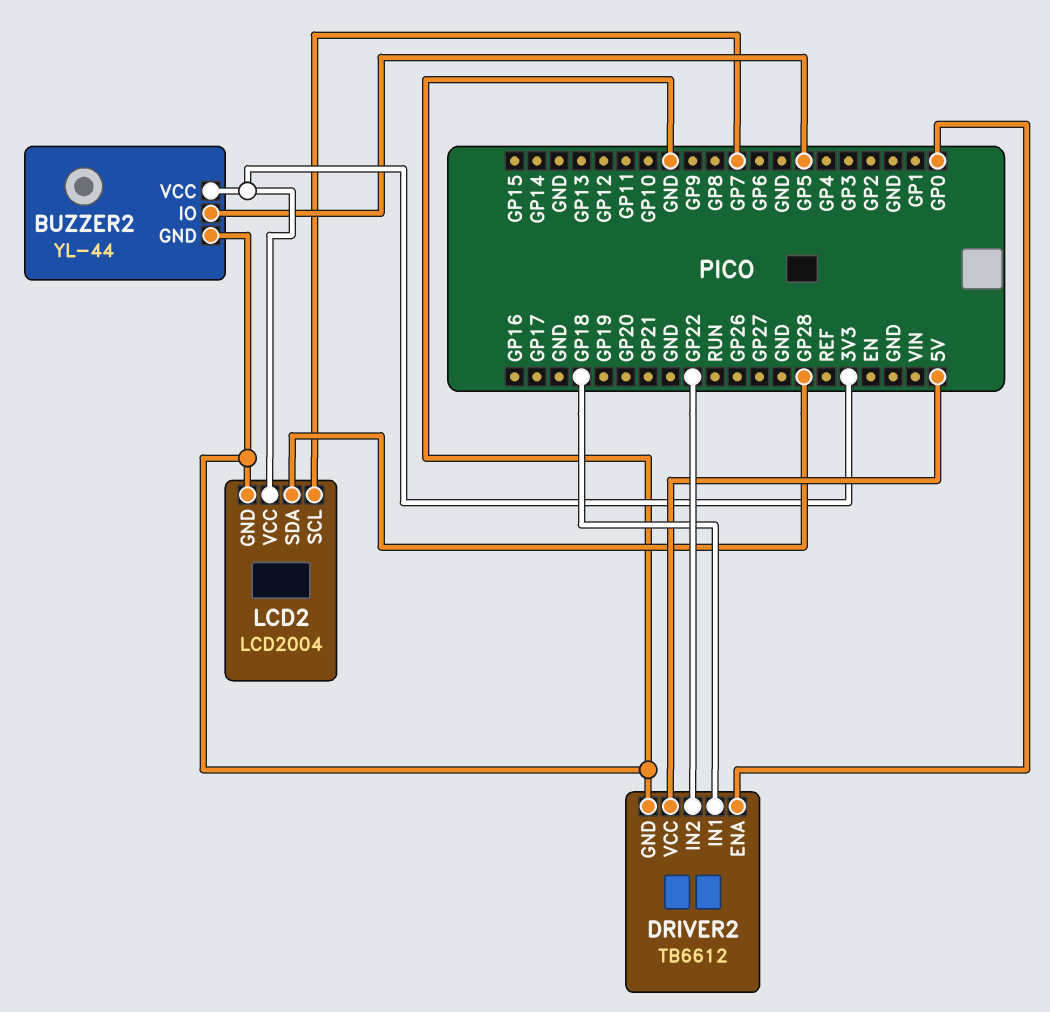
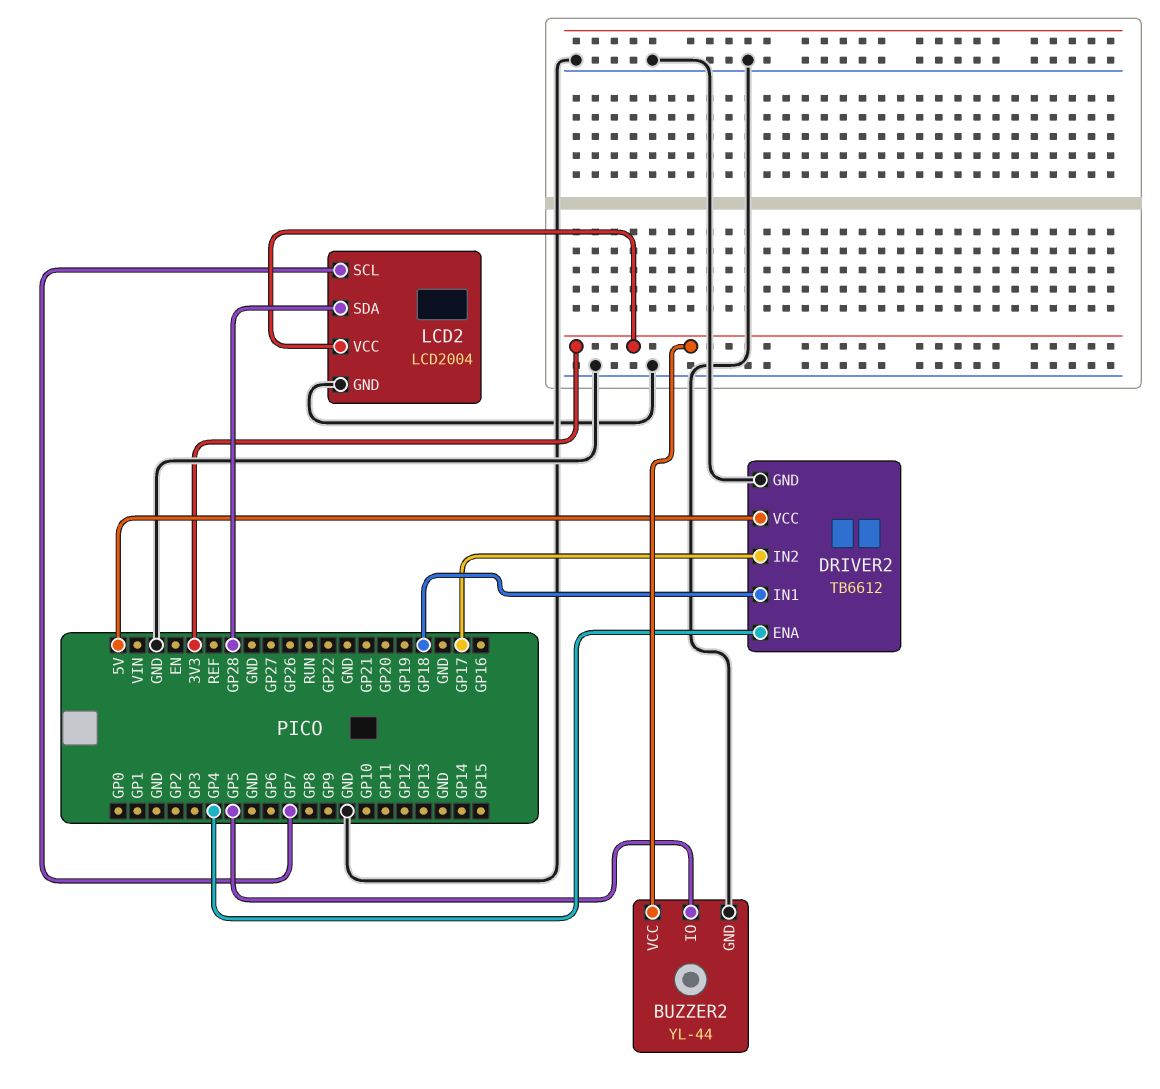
DRIVER2 pin ENA: GP0 -> GP4
DRIVER2 pin IN2: GP22 -> GP17

